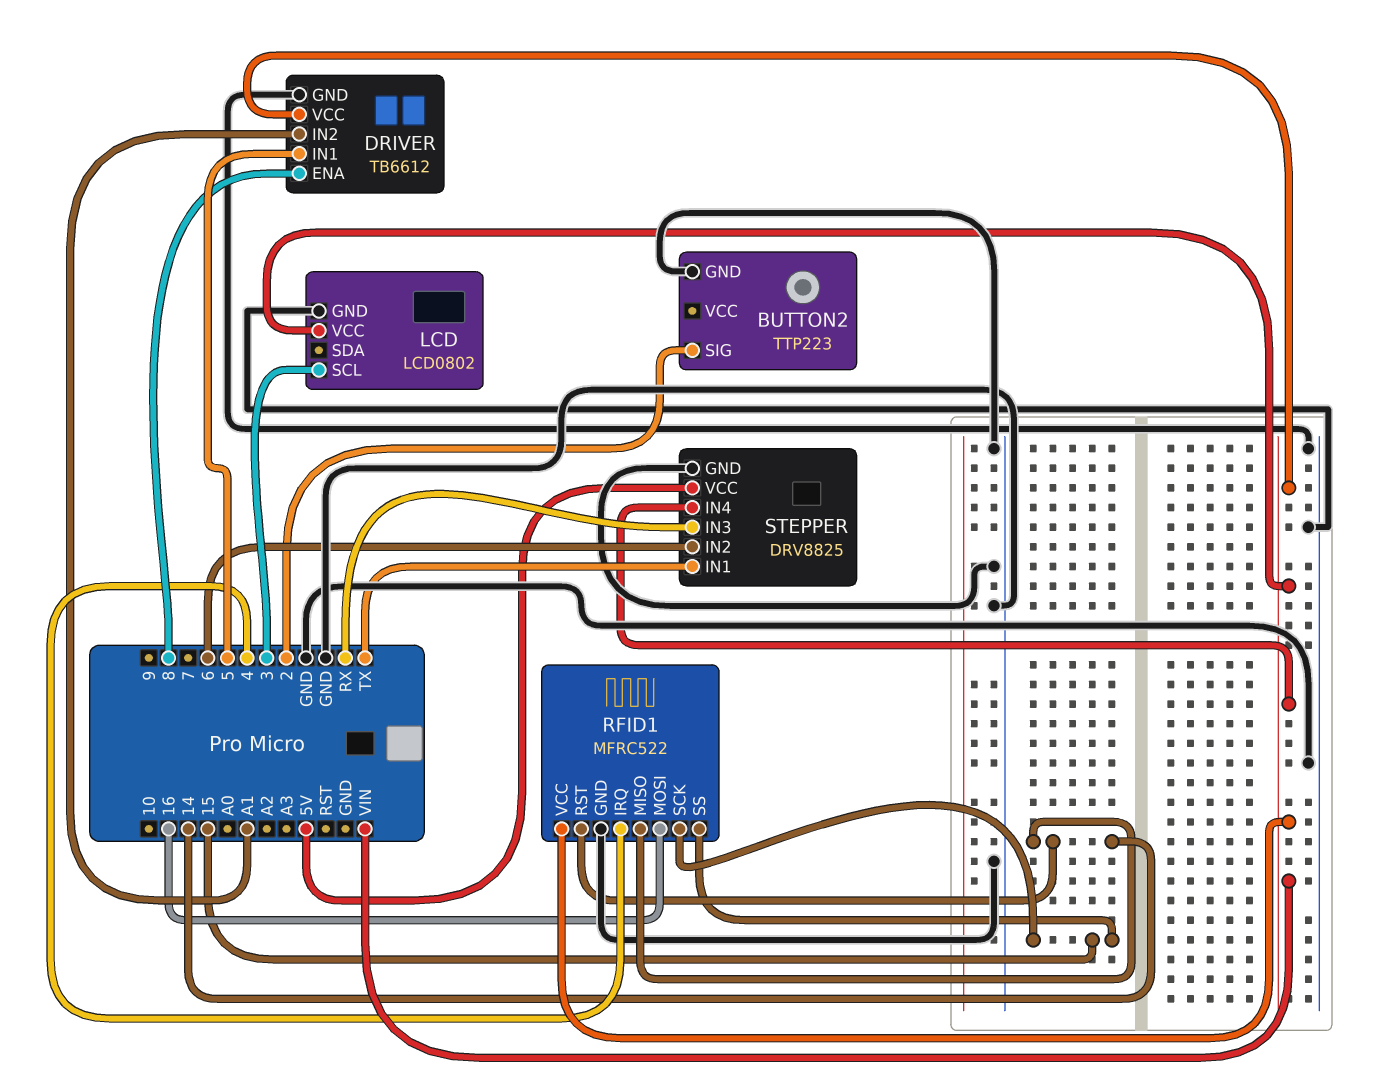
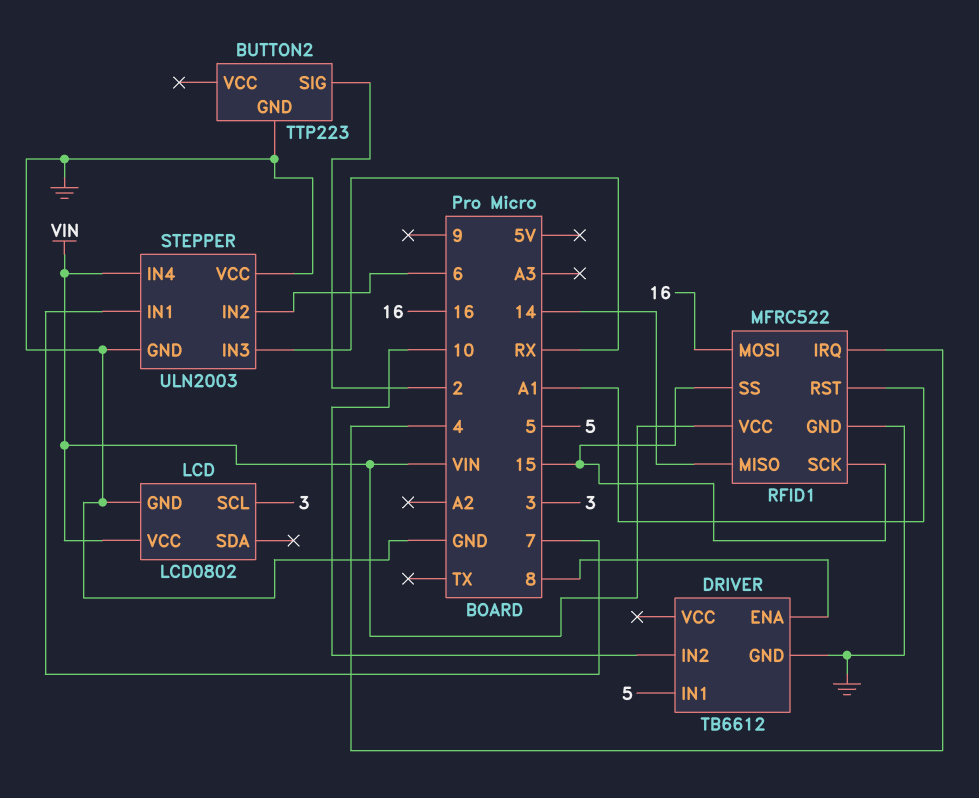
DRIVER pin IN2: A1 -> 10
DRIVER pin VCC: VIN -> none
RFID1 pin RST: 14 -> A1
STEPPER: DRV8825 -> ULN2003
STEPPER pin IN1: TX -> 7
STEPPER pin VCC: 5V -> GND

